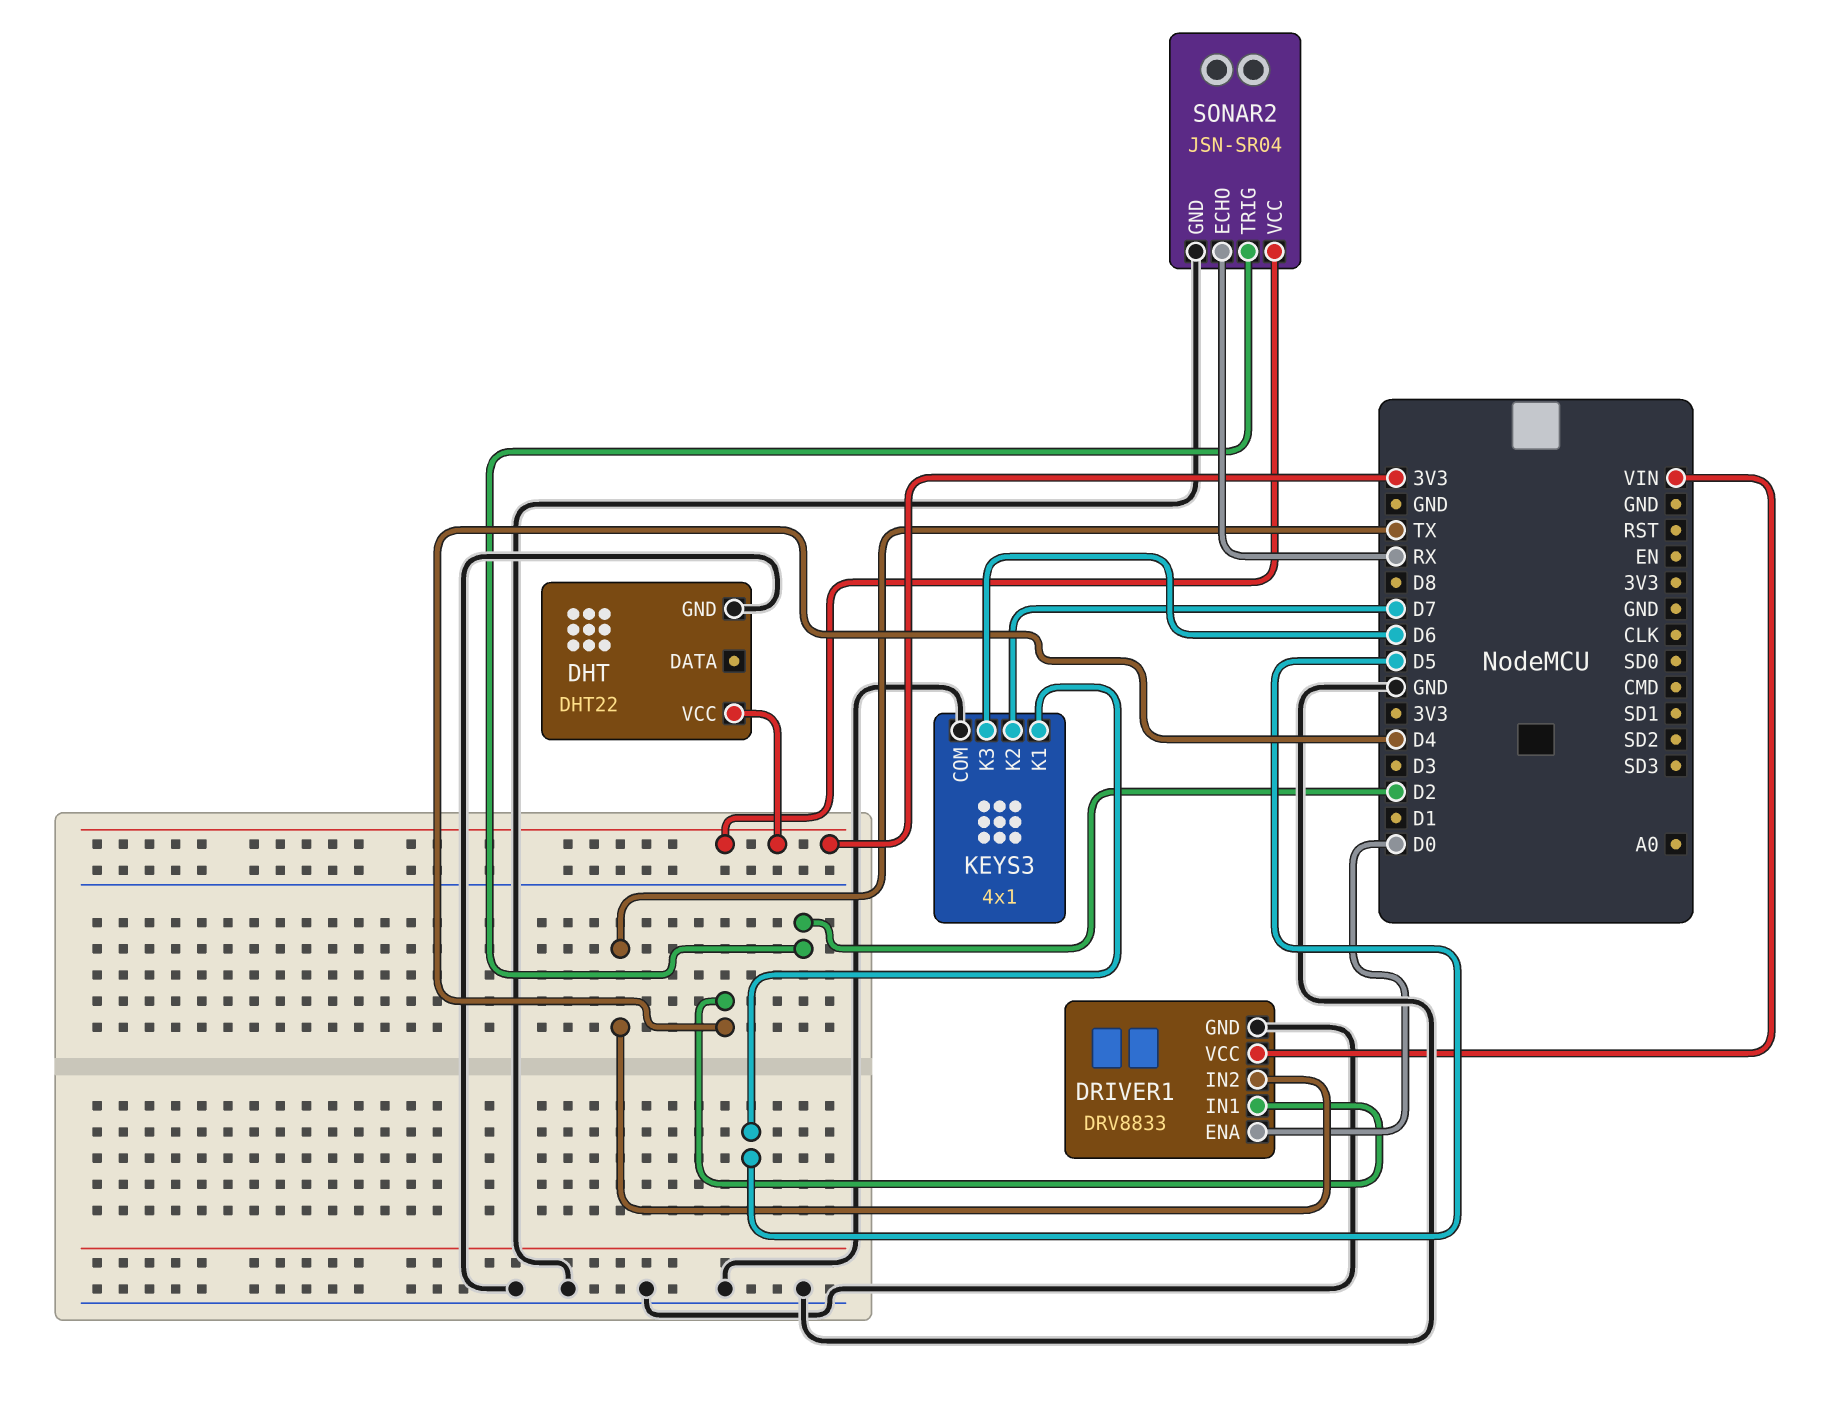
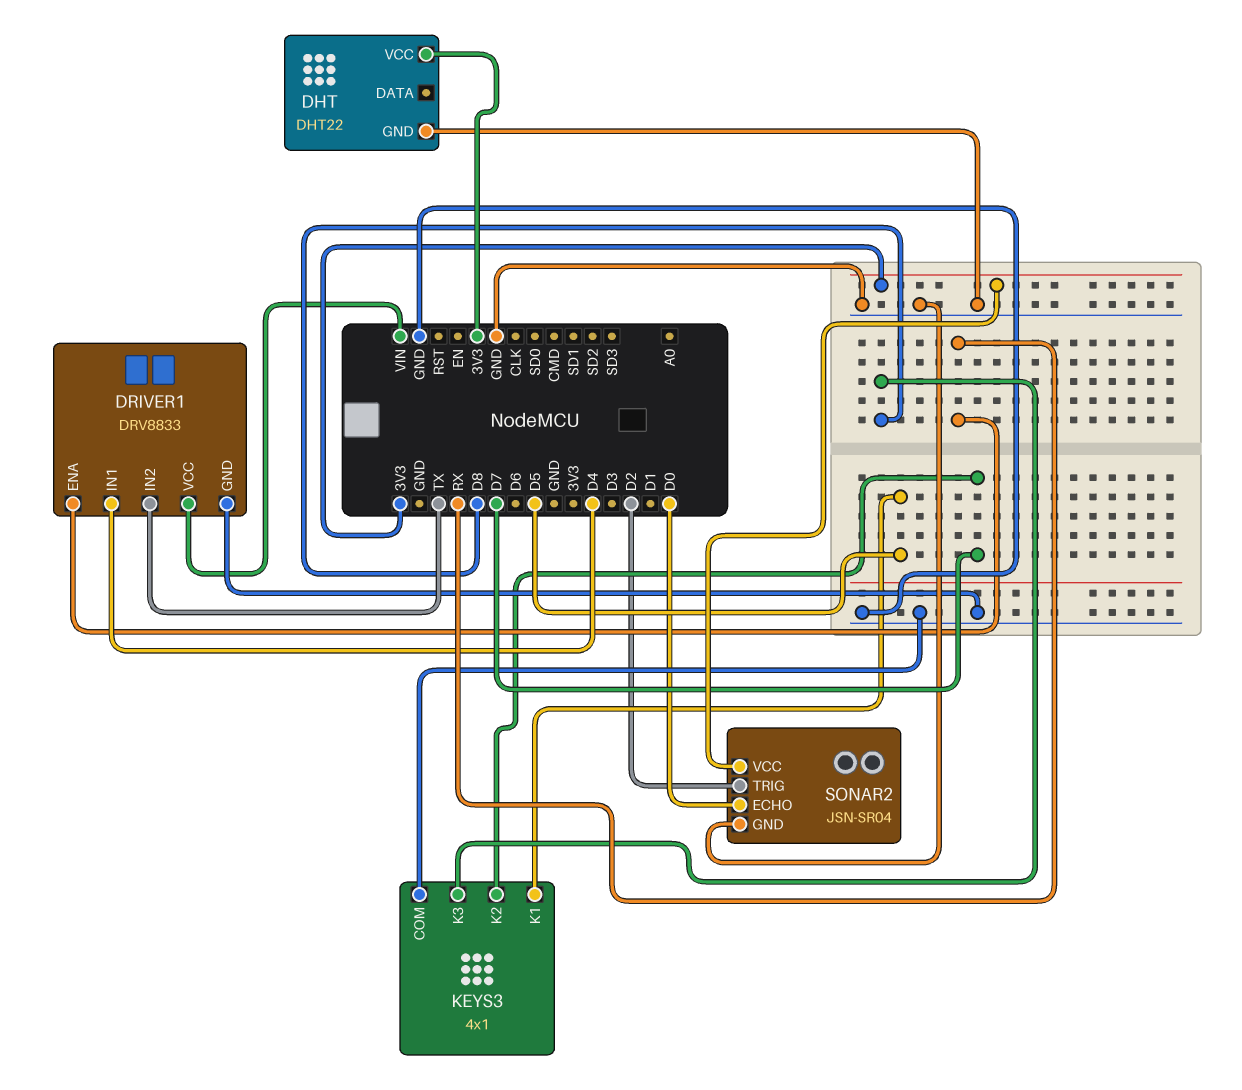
DRIVER1 pin ENA: D0 -> RX
KEYS3 pin K3: D6 -> D8
SONAR2 pin ECHO: RX -> D0

